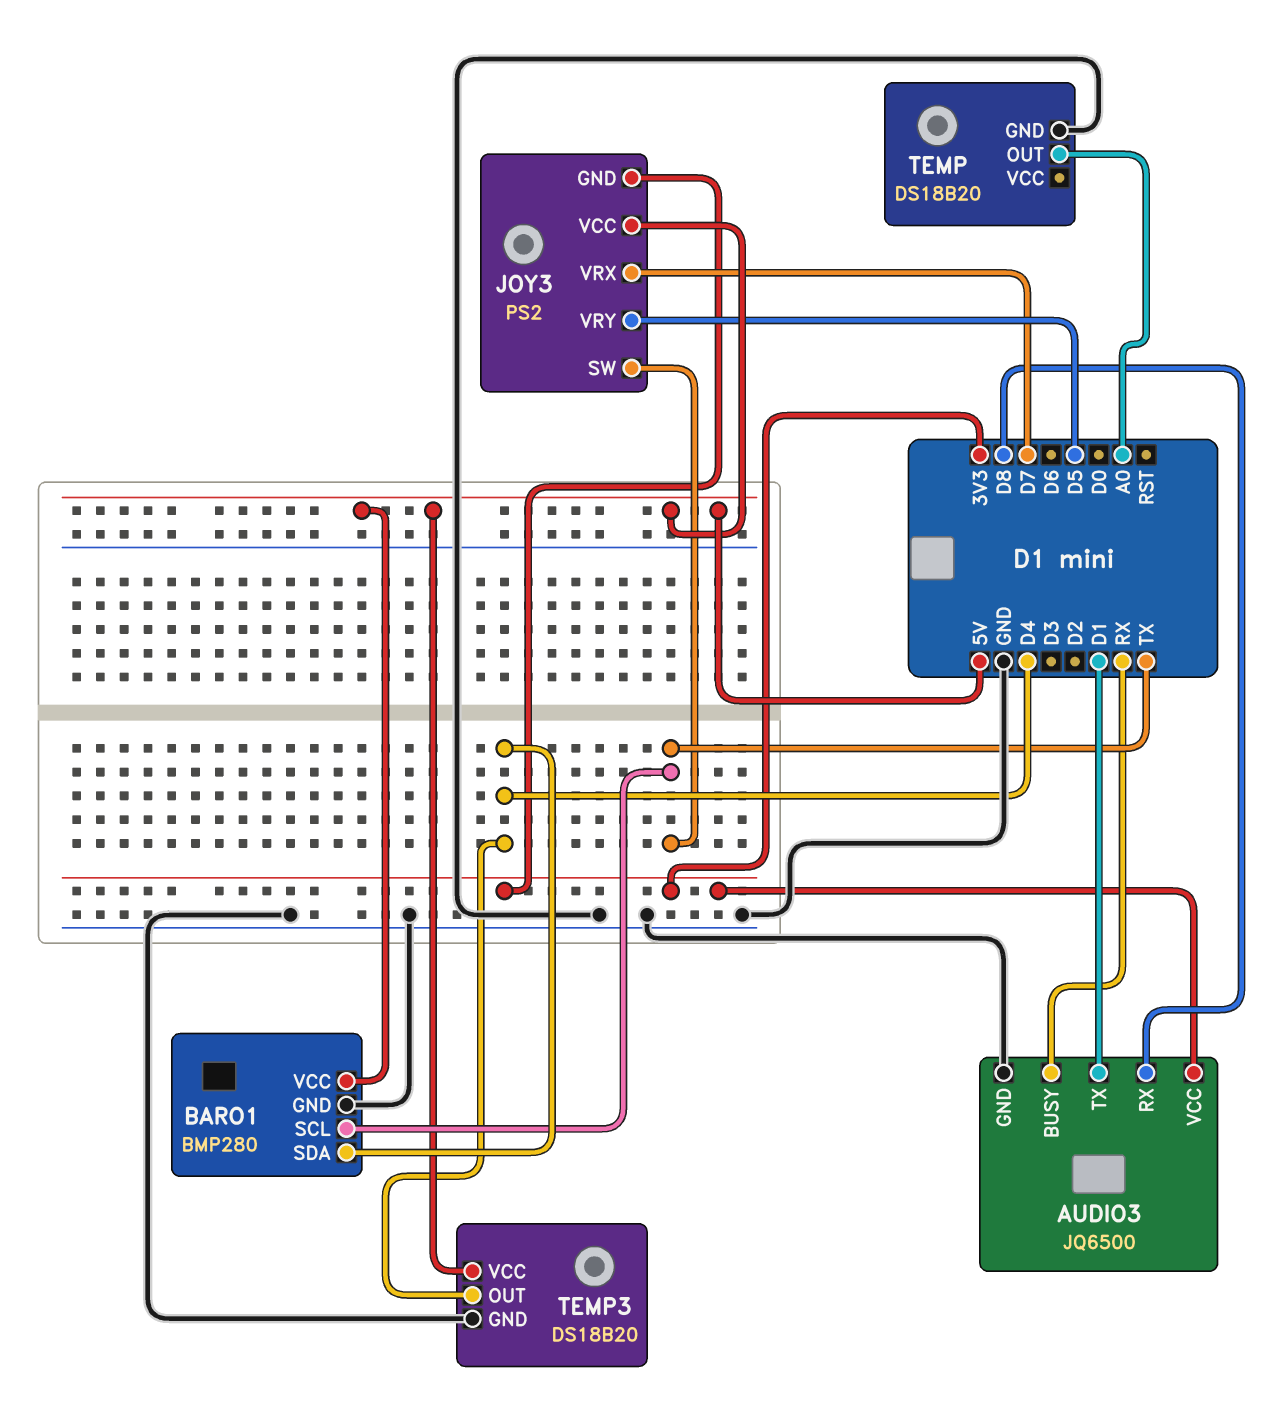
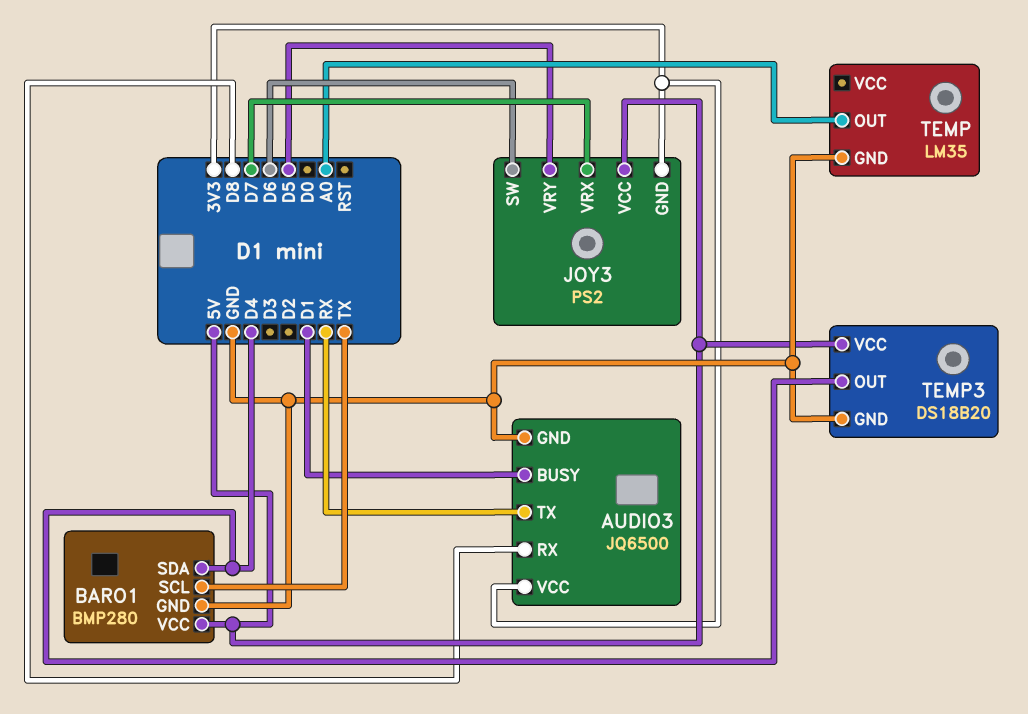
AUDIO3 pin BUSY: RX -> D1
AUDIO3 pin TX: D1 -> RX
JOY3 pin SW: TX -> D6
TEMP: DS18B20 -> LM35

